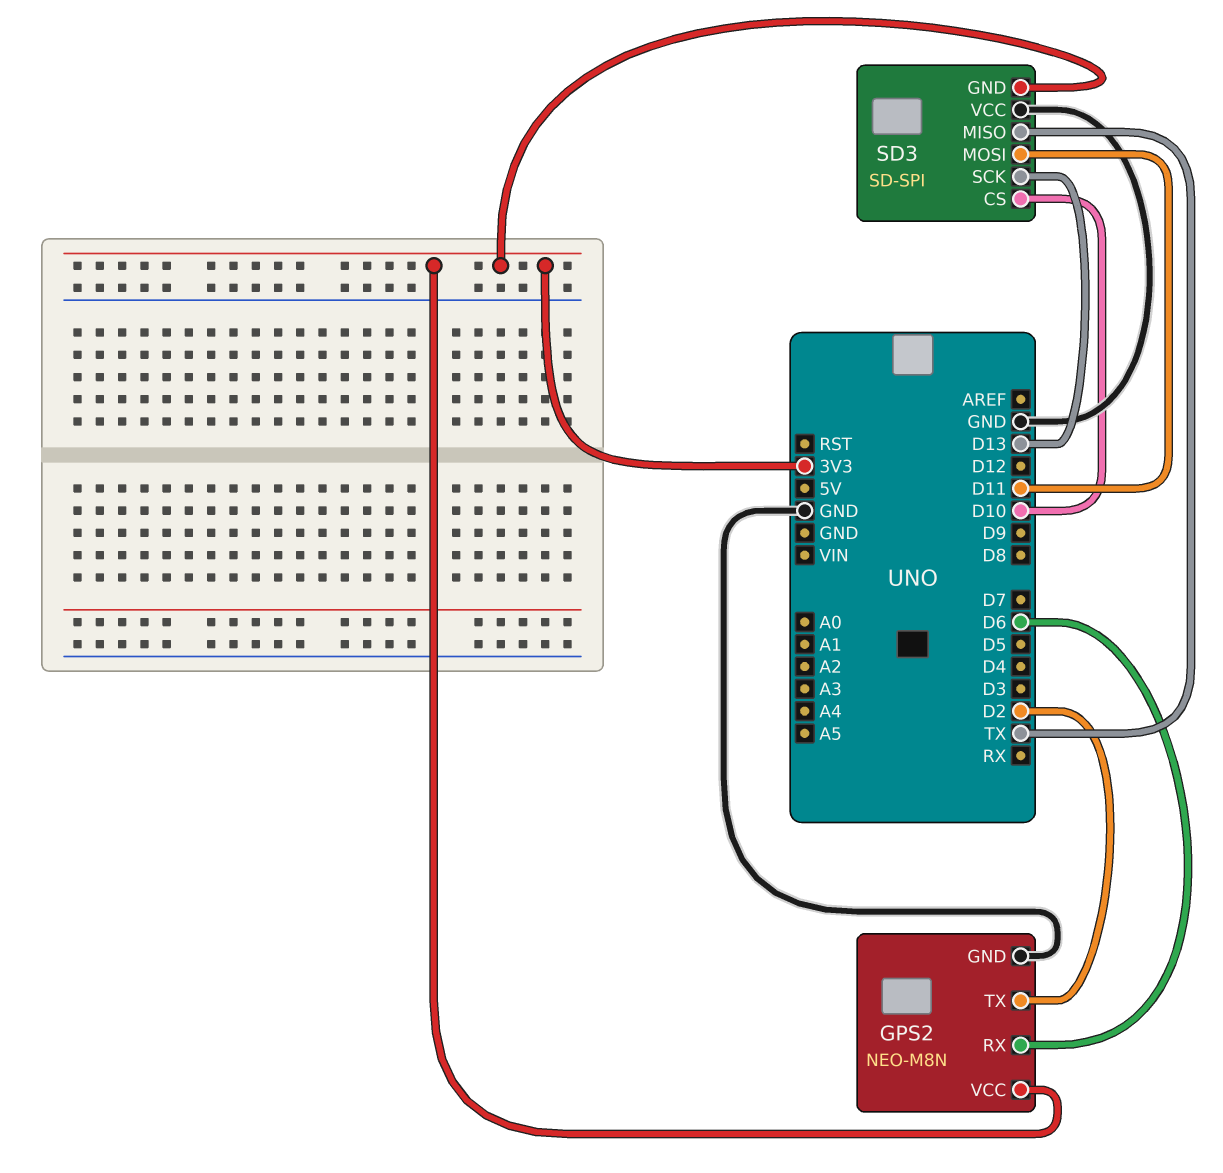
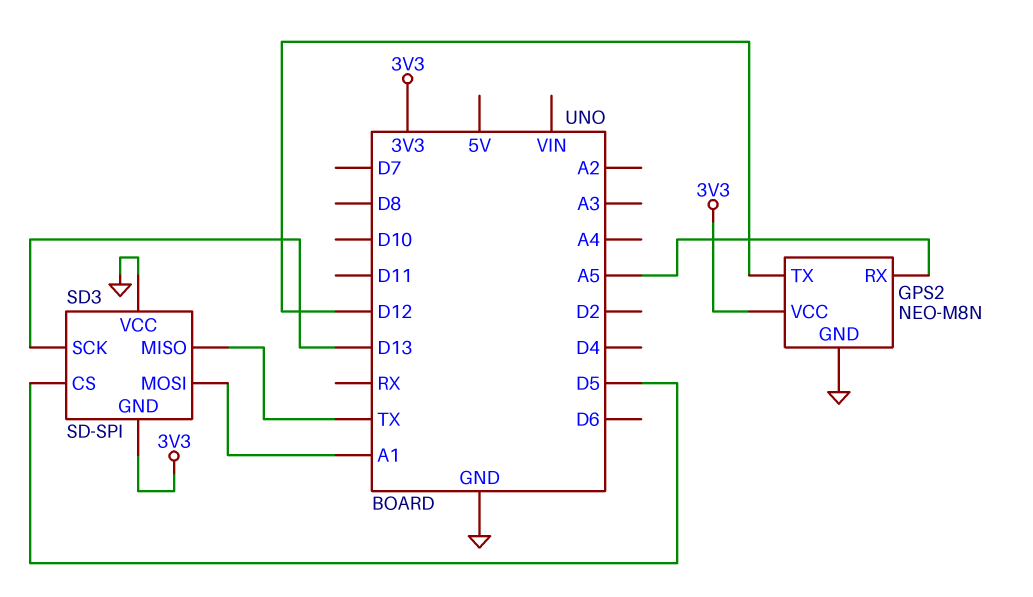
GPS2 pin RX: D6 -> A5
GPS2 pin TX: D2 -> D12
SD3 pin CS: D10 -> D5
SD3 pin MOSI: D11 -> A1

